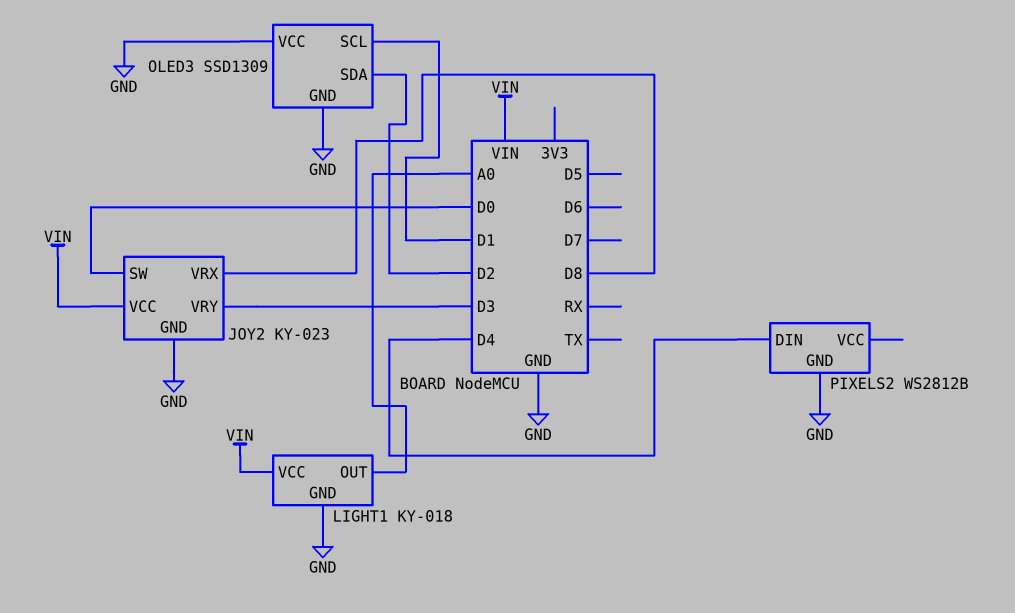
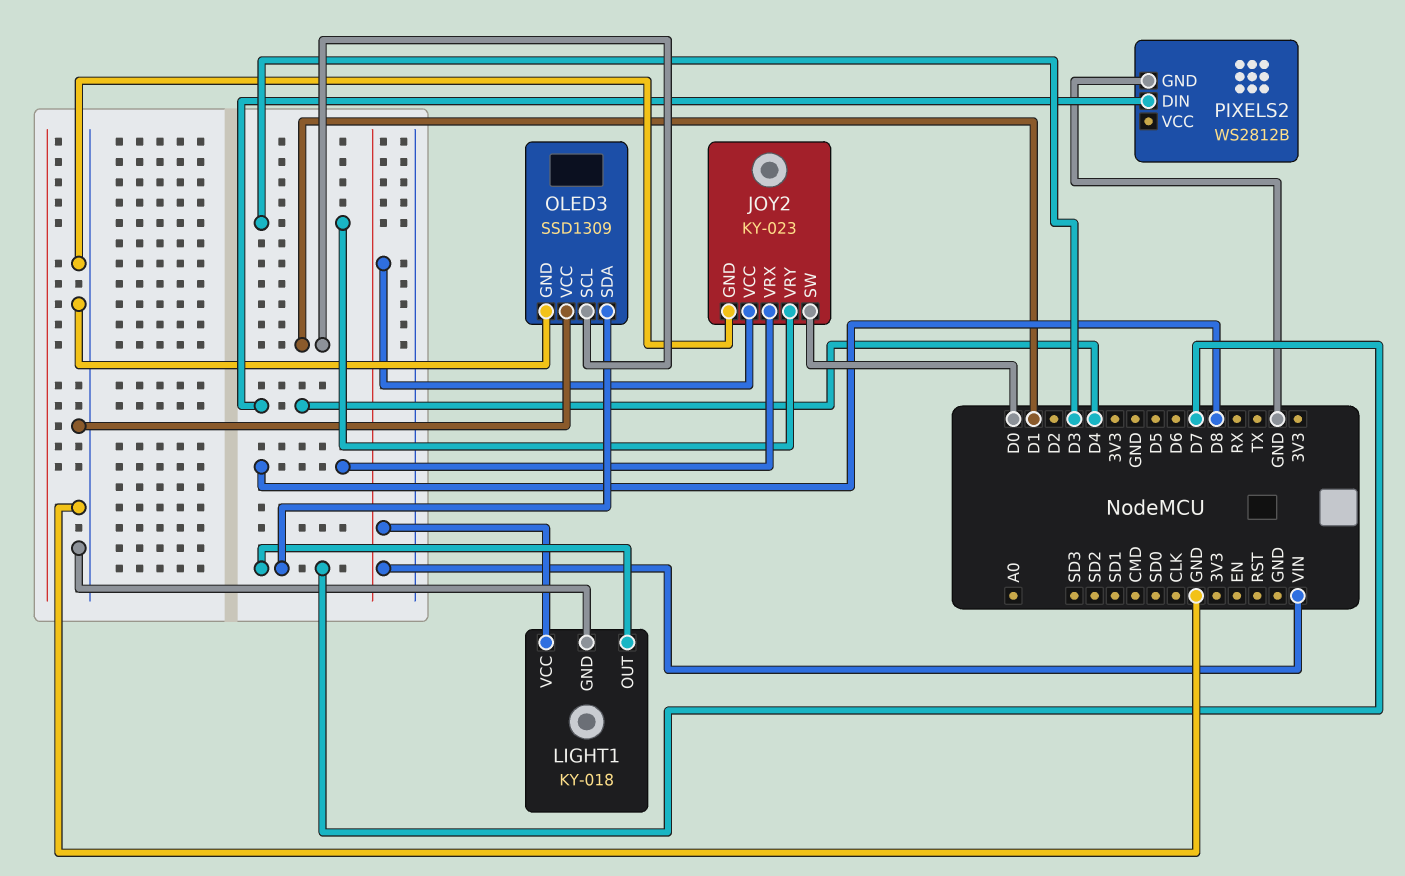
LIGHT1 pin OUT: A0 -> D7
OLED3 pin SDA: D2 -> D7

